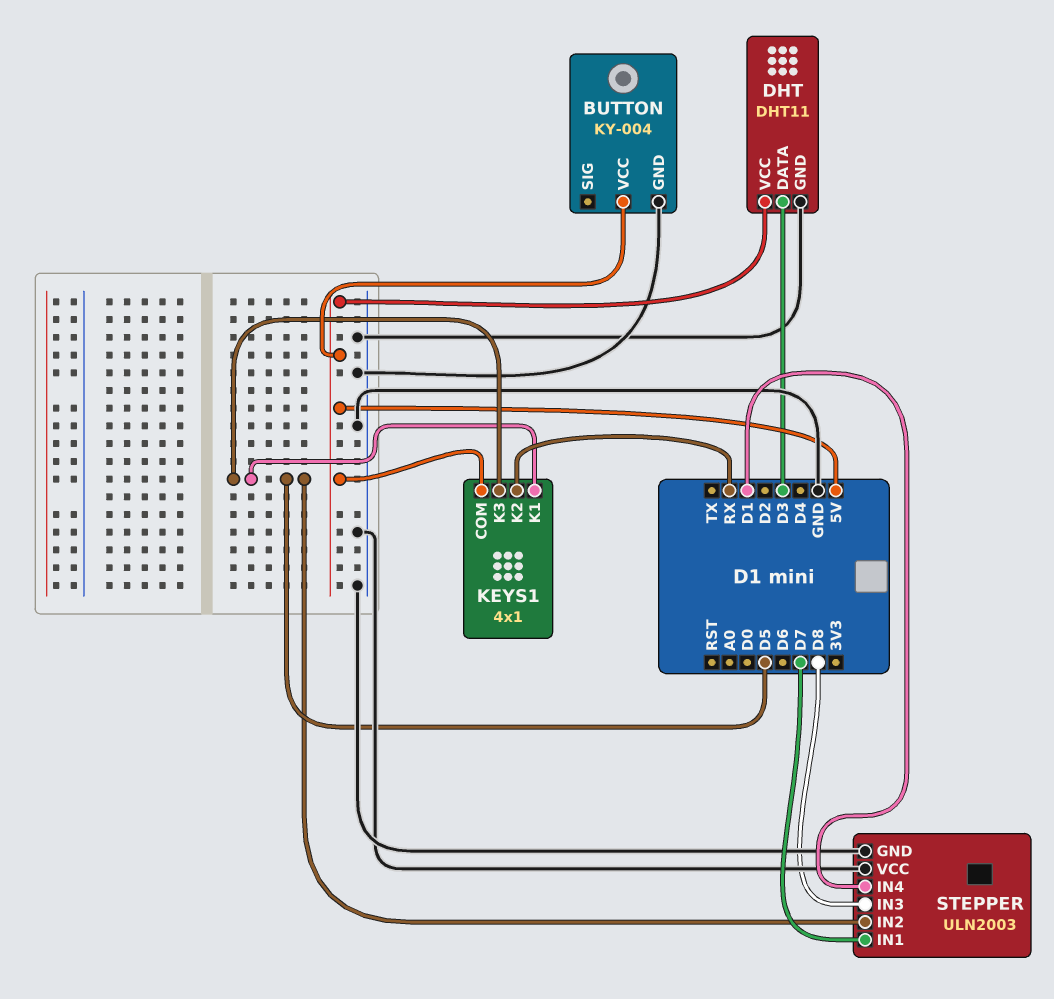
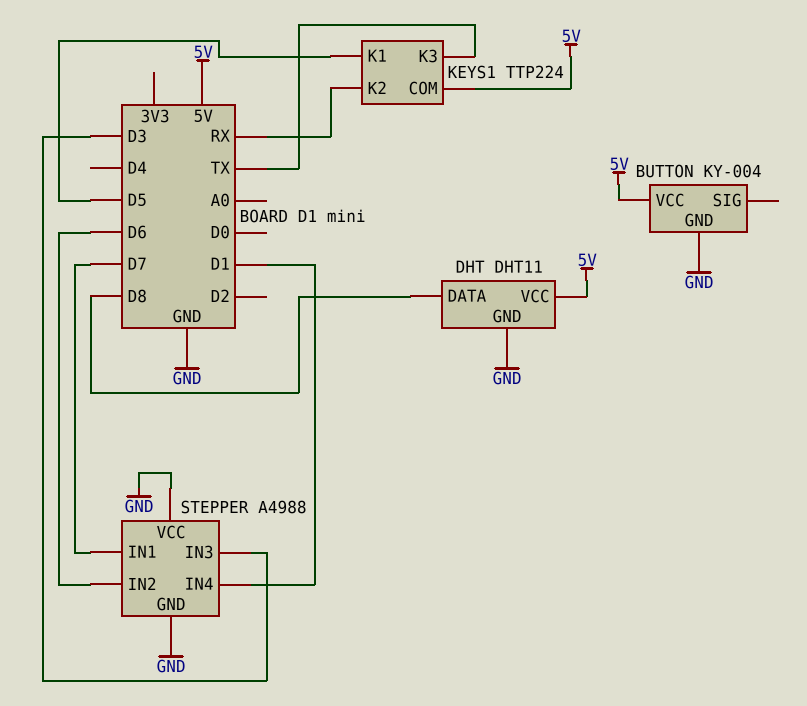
DHT pin DATA: D3 -> D8
KEYS1: 4x1 -> TTP224
KEYS1 pin K3: D5 -> TX
STEPPER: ULN2003 -> A4988
STEPPER pin IN2: D5 -> D6
STEPPER pin IN3: D8 -> D3

